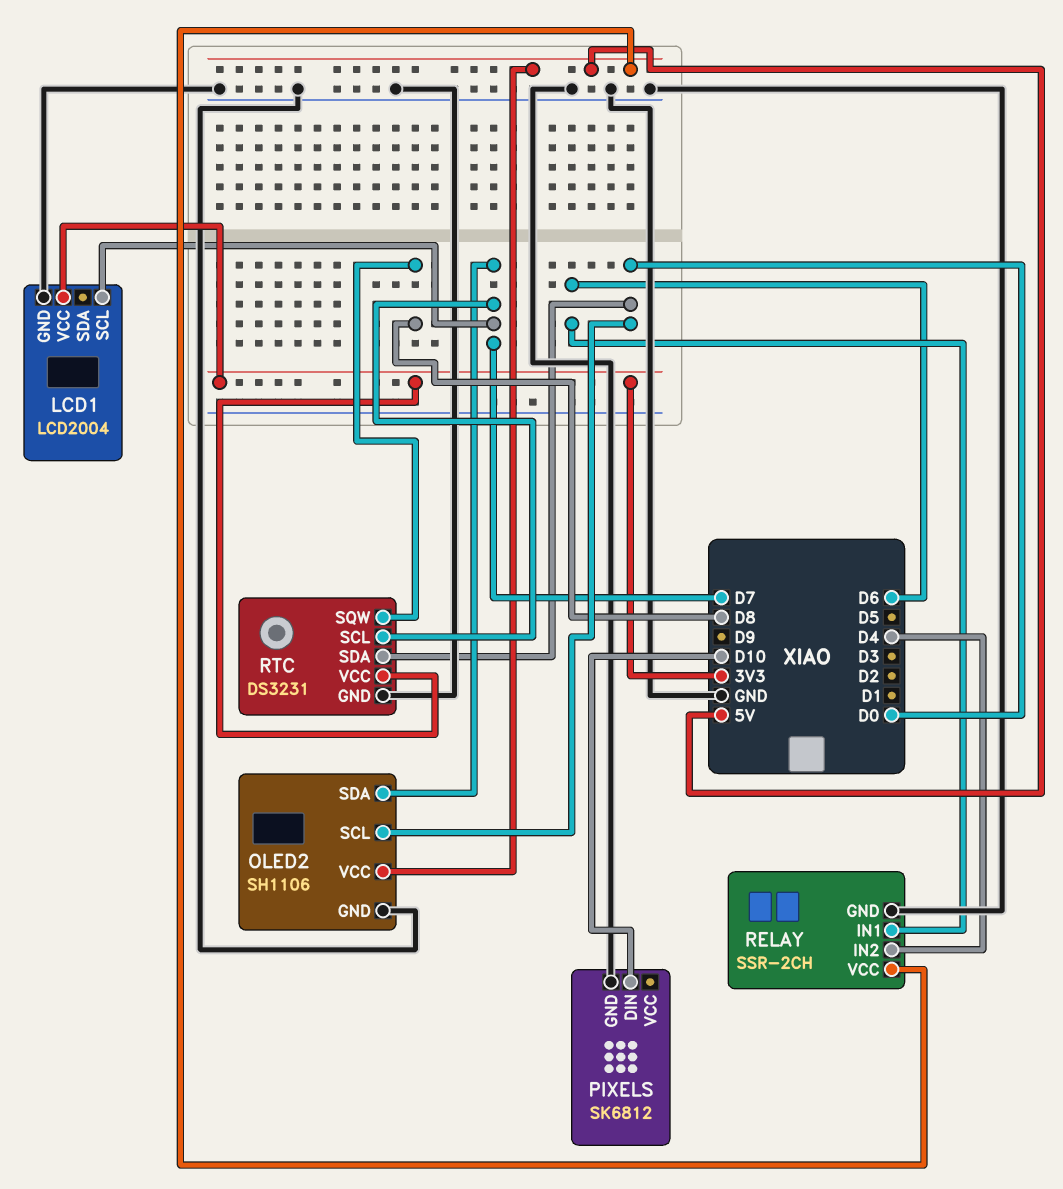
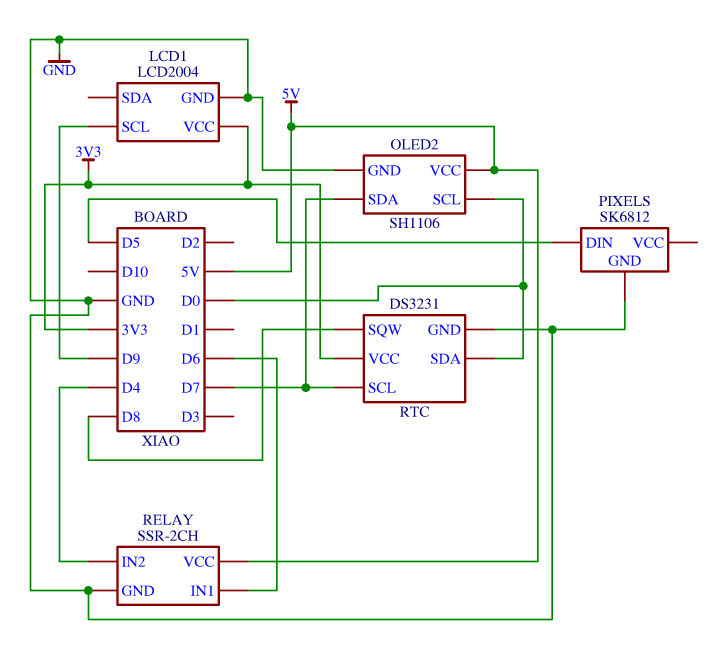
LCD1 pin SCL: D7 -> D9
PIXELS pin DIN: D10 -> D5

